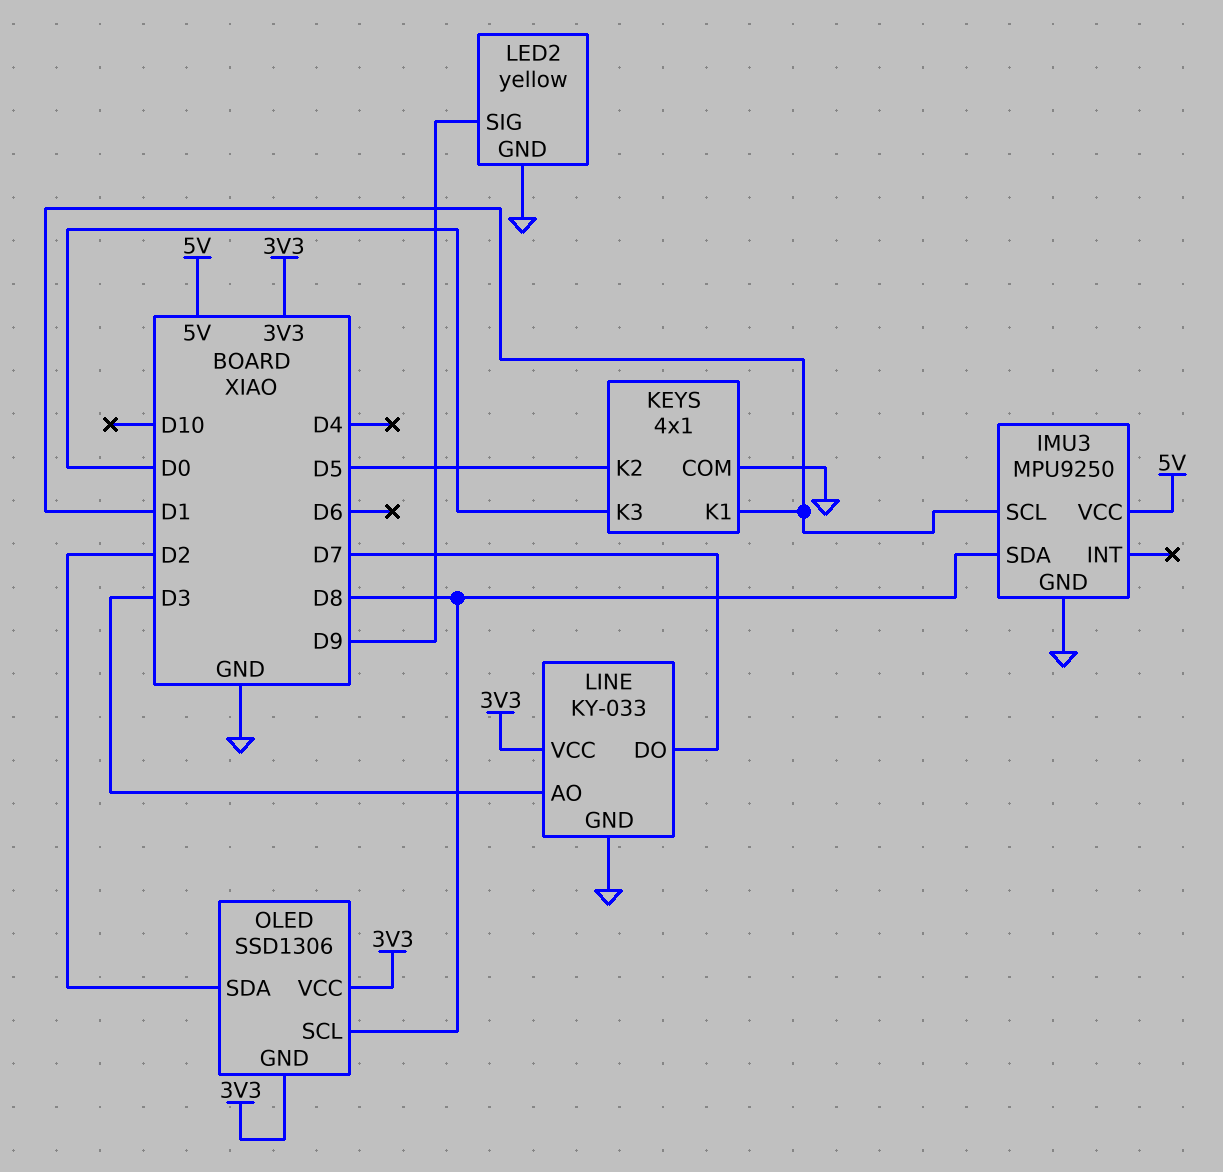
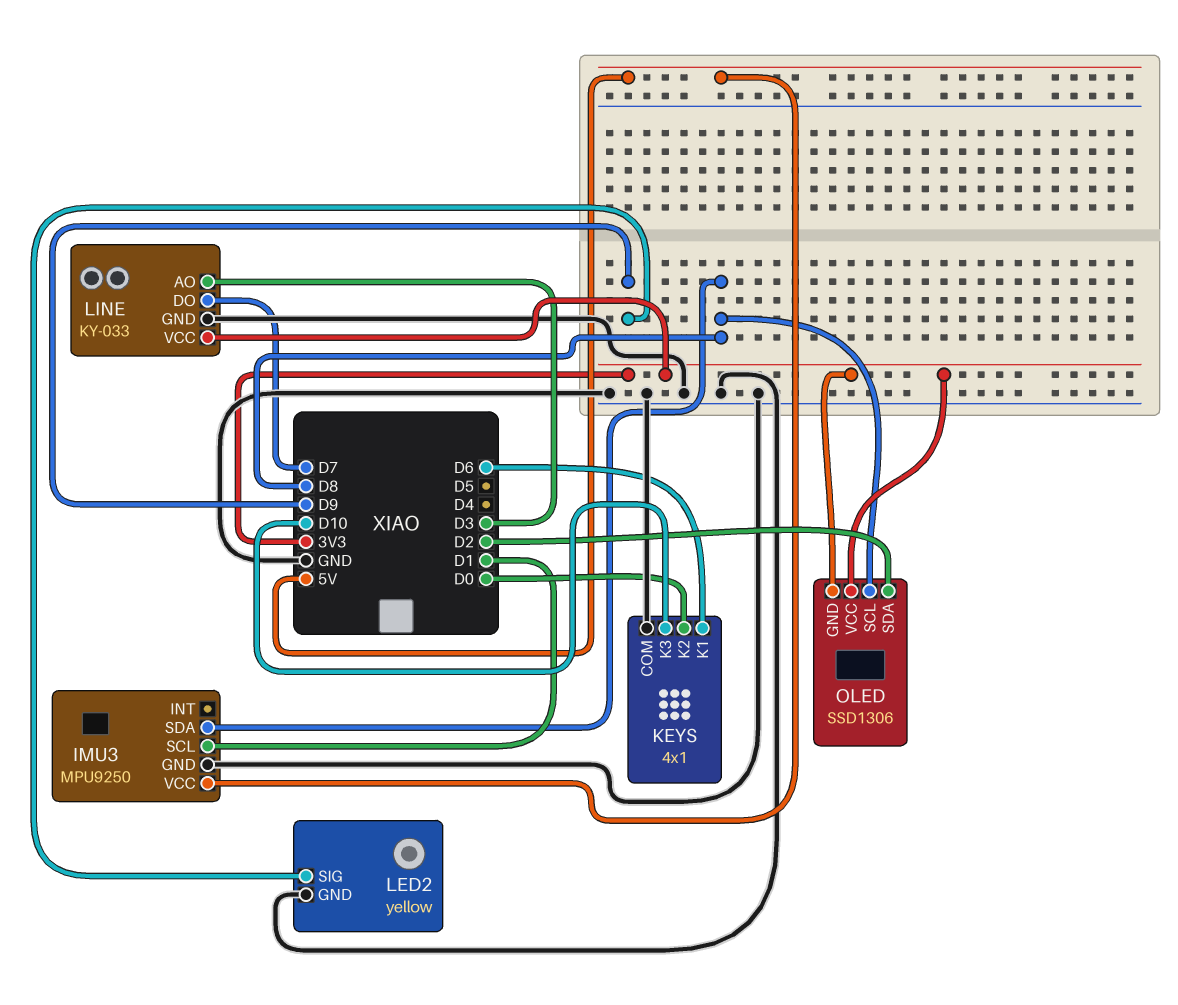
KEYS pin K1: D1 -> D6
KEYS pin K2: D5 -> D0
KEYS pin K3: D0 -> D10

